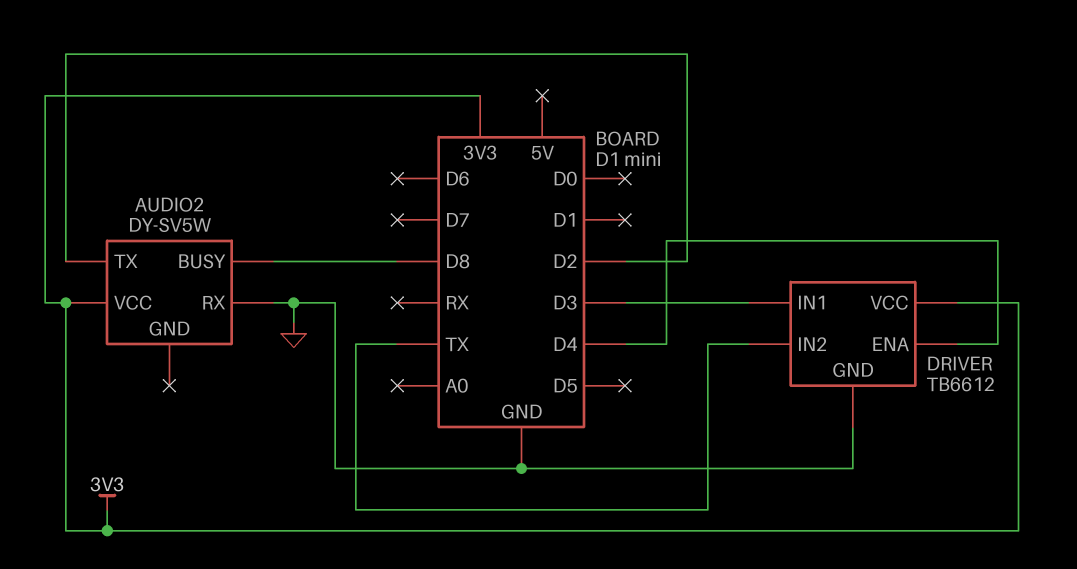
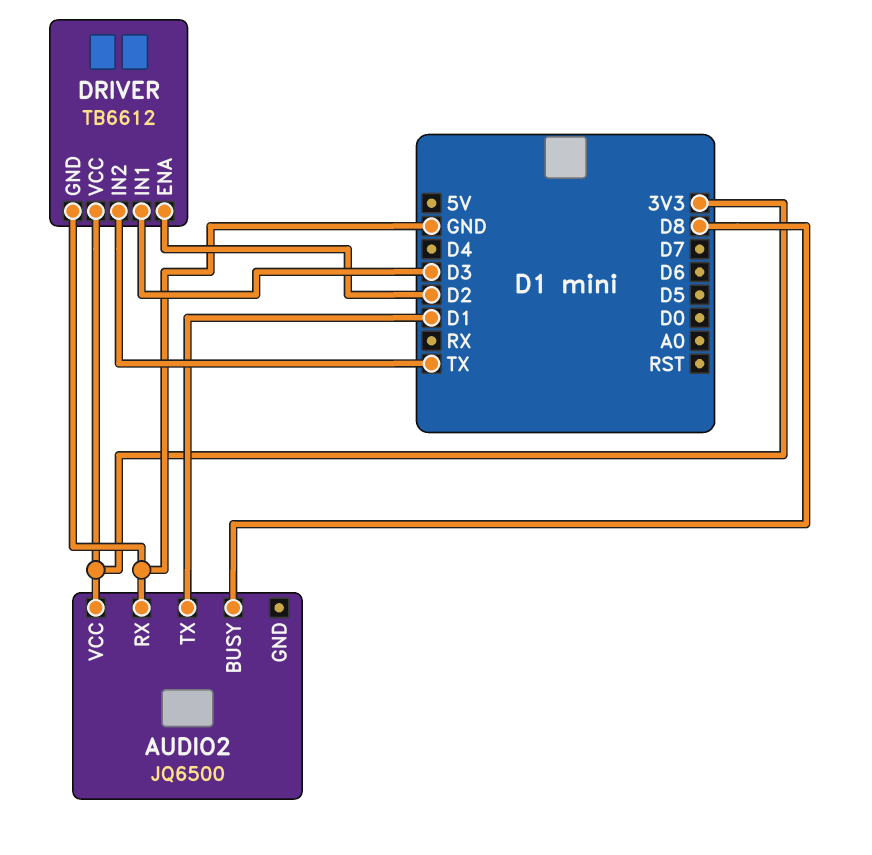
AUDIO2: DY-SV5W -> JQ6500
AUDIO2 pin TX: D2 -> D1
DRIVER pin ENA: D4 -> D2

